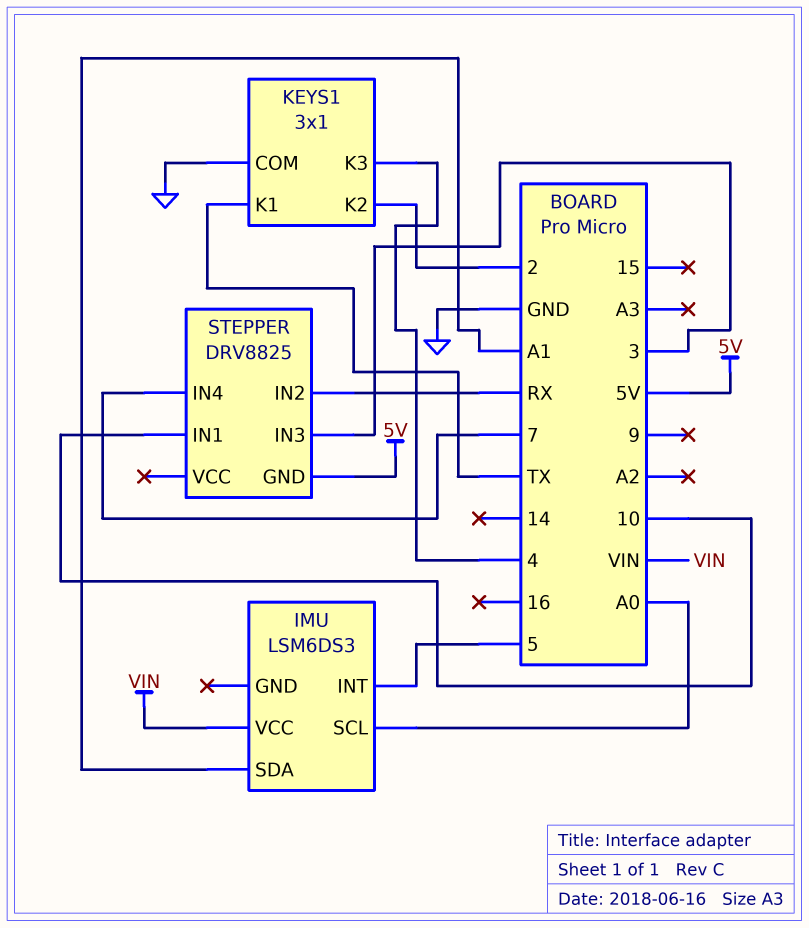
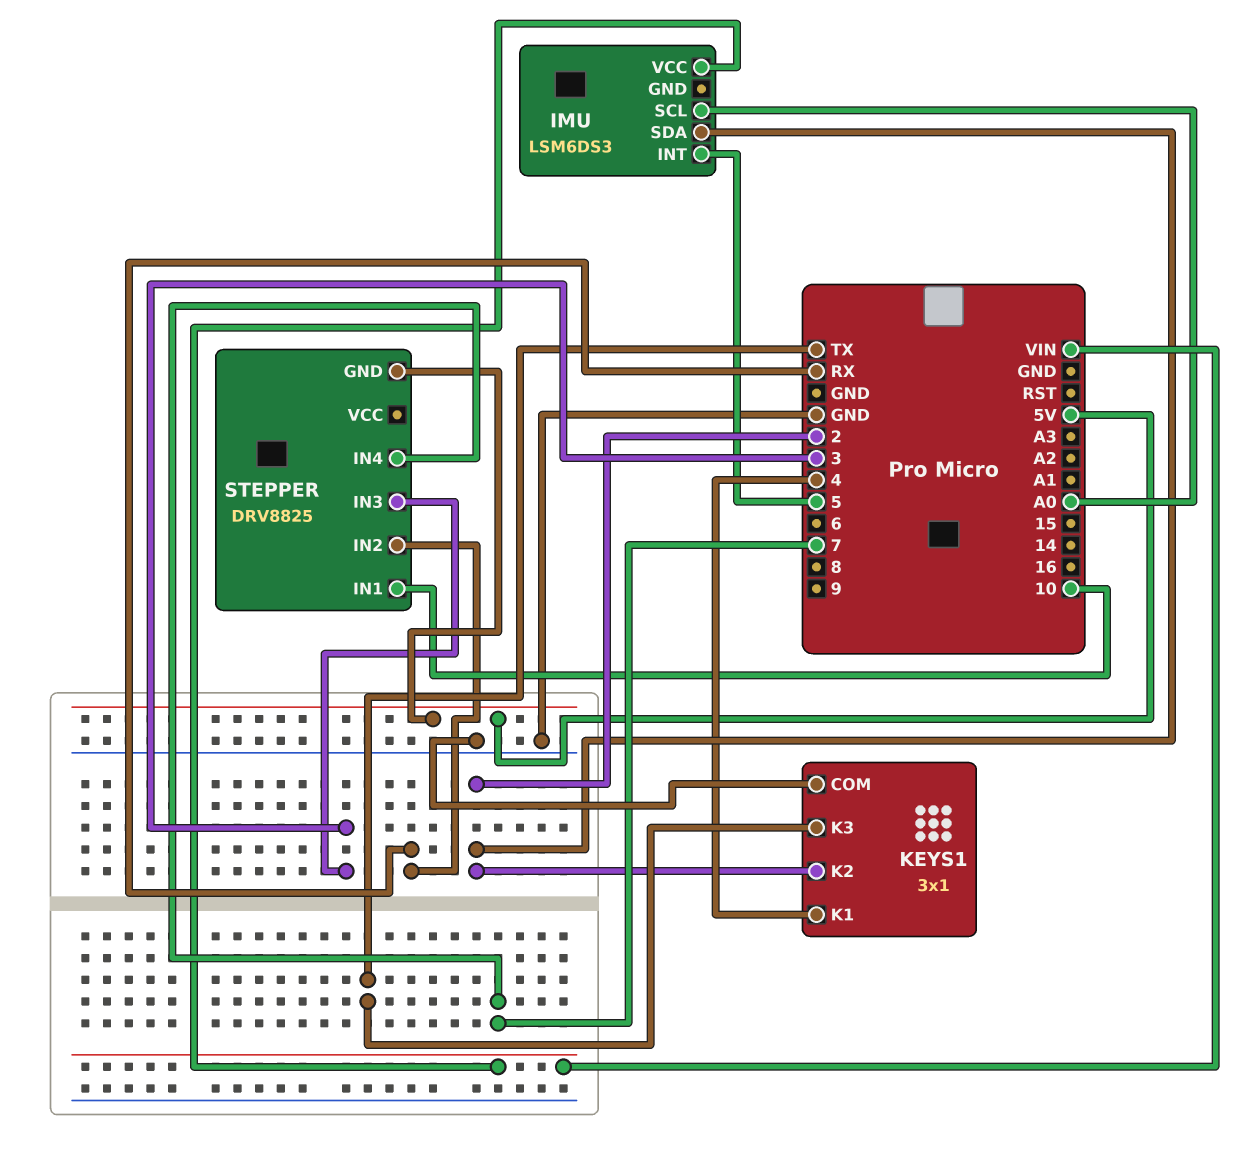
IMU pin SDA: A1 -> 2
KEYS1 pin K1: TX -> 4
KEYS1 pin K3: 4 -> TX

